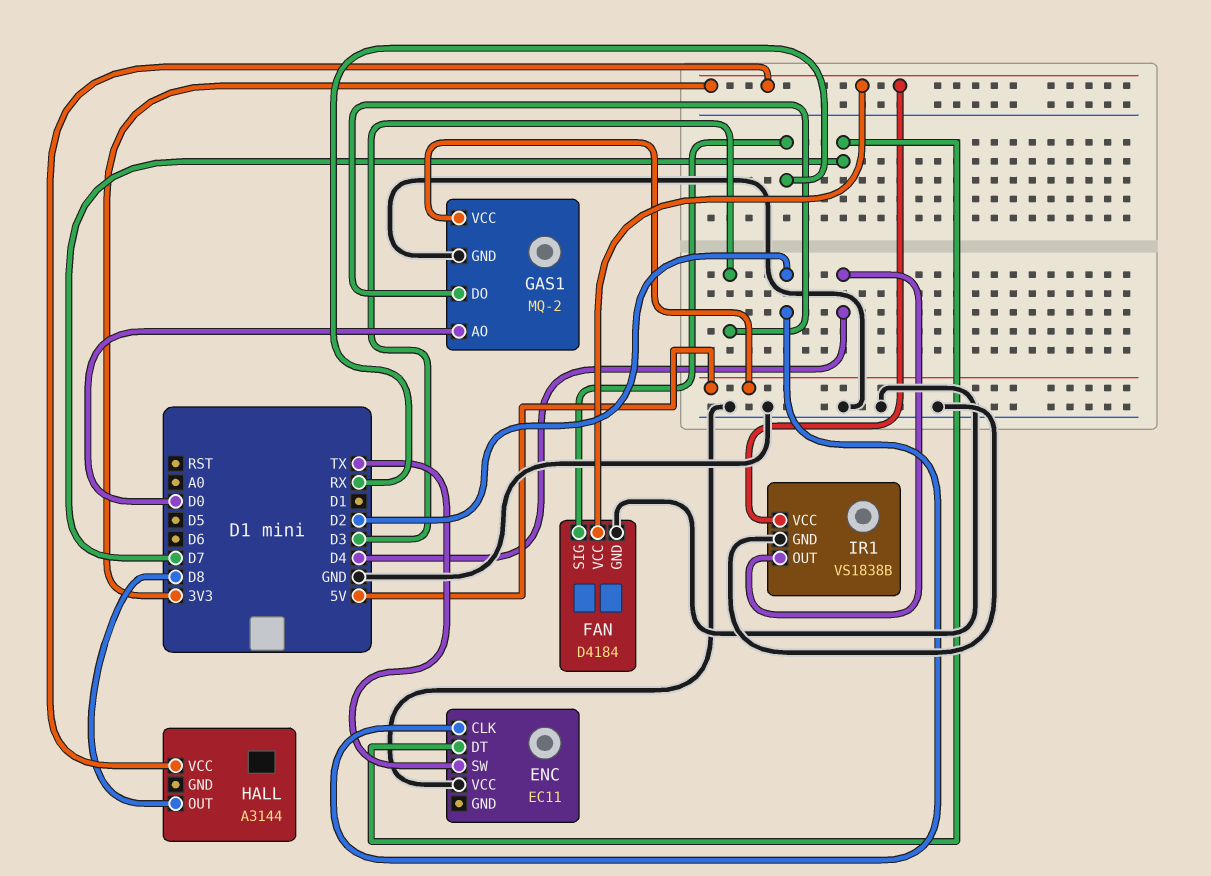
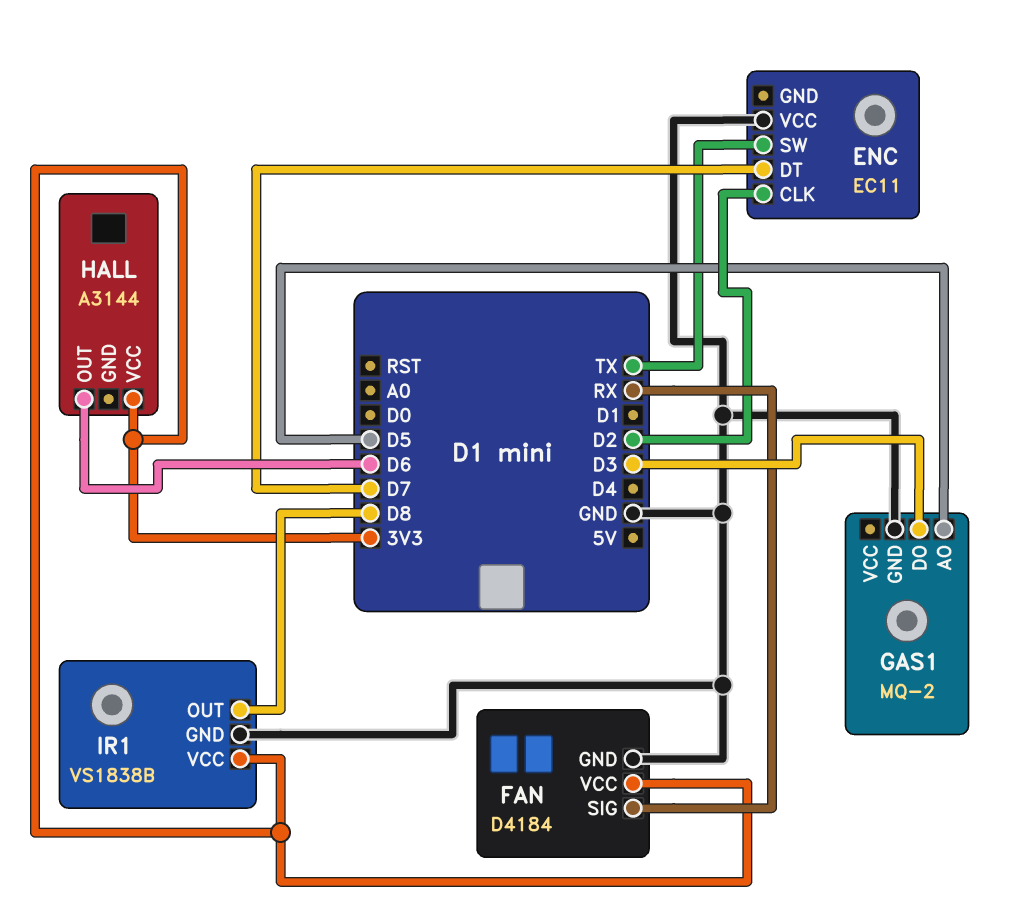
GAS1 pin AO: D0 -> D5
GAS1 pin VCC: 5V -> none
HALL pin OUT: D8 -> D6
IR1 pin OUT: D4 -> D8

